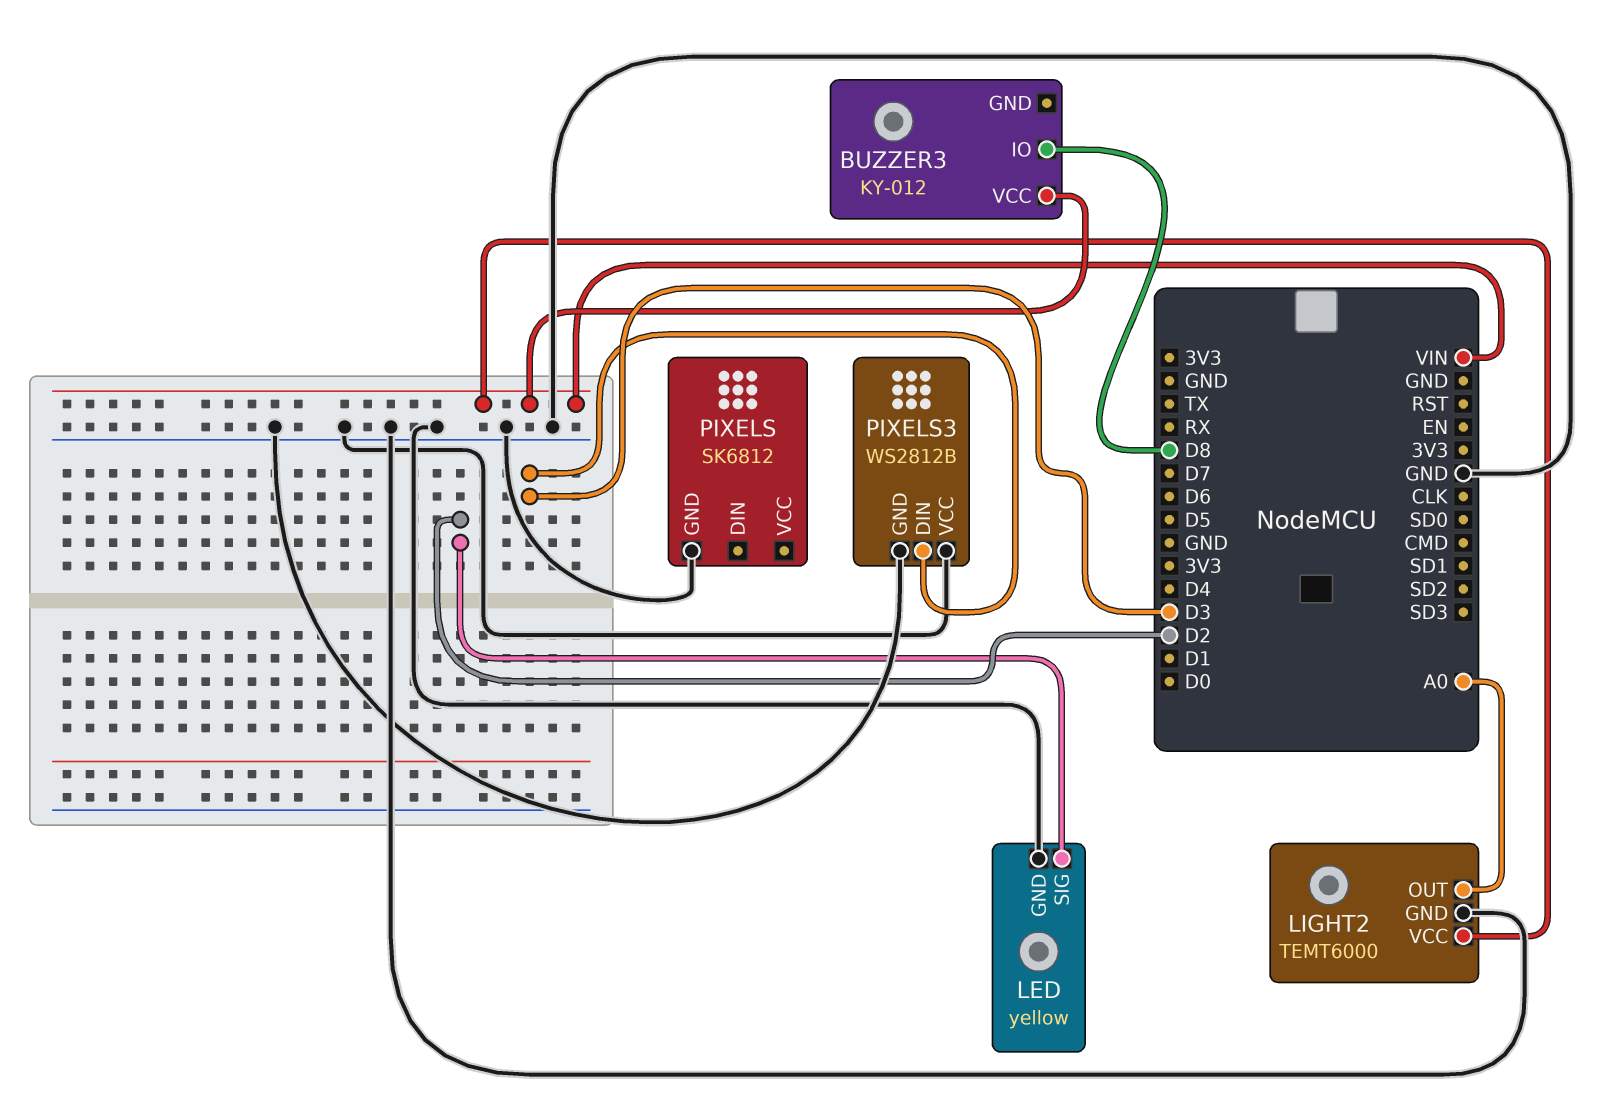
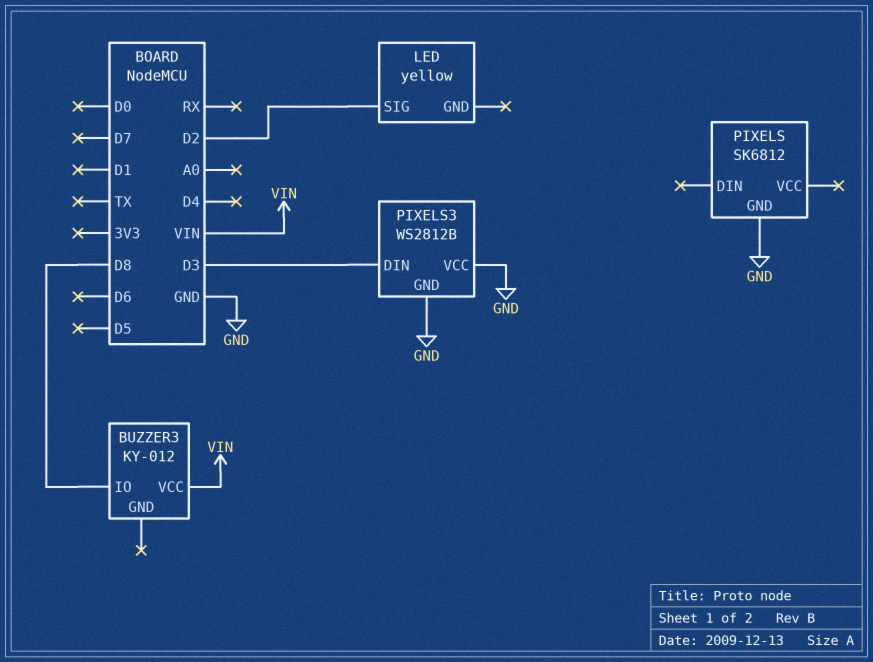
LED pin GND: GND -> none
LIGHT2: TEMT6000 -> none
LIGHT2 pin GND: GND -> none
LIGHT2 pin OUT: A0 -> none
LIGHT2 pin VCC: VIN -> none

